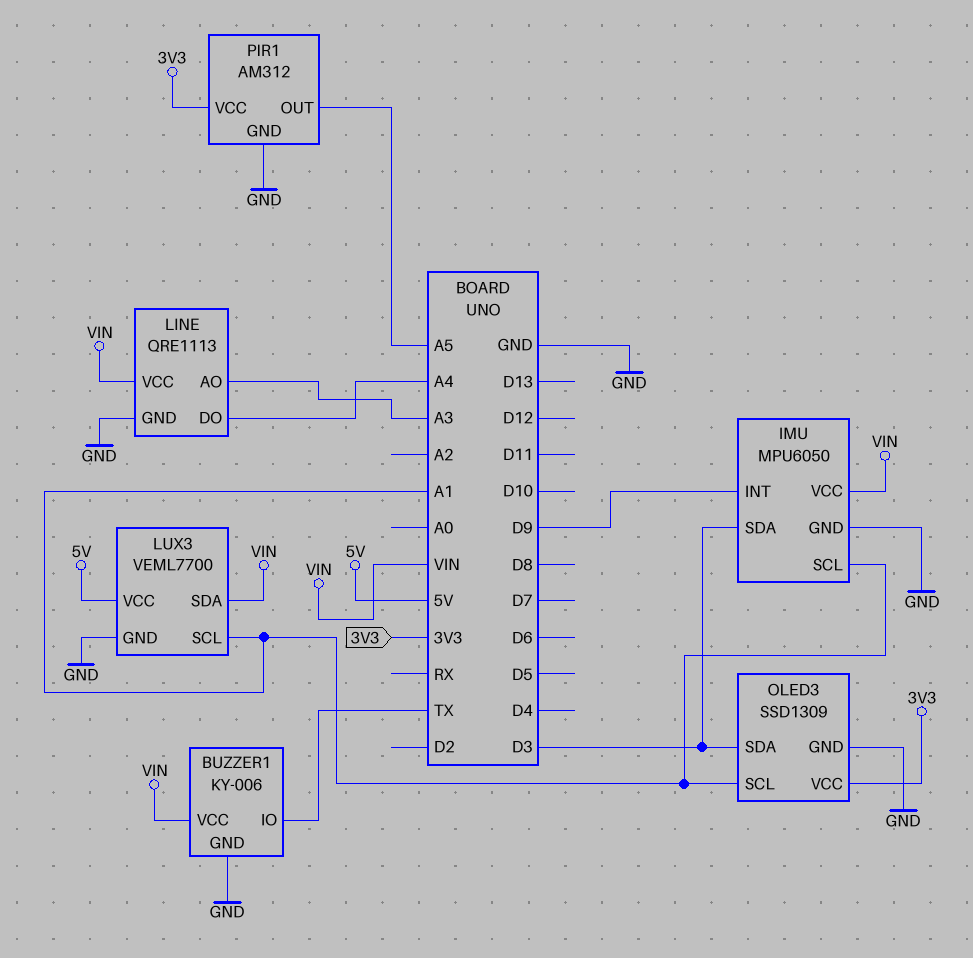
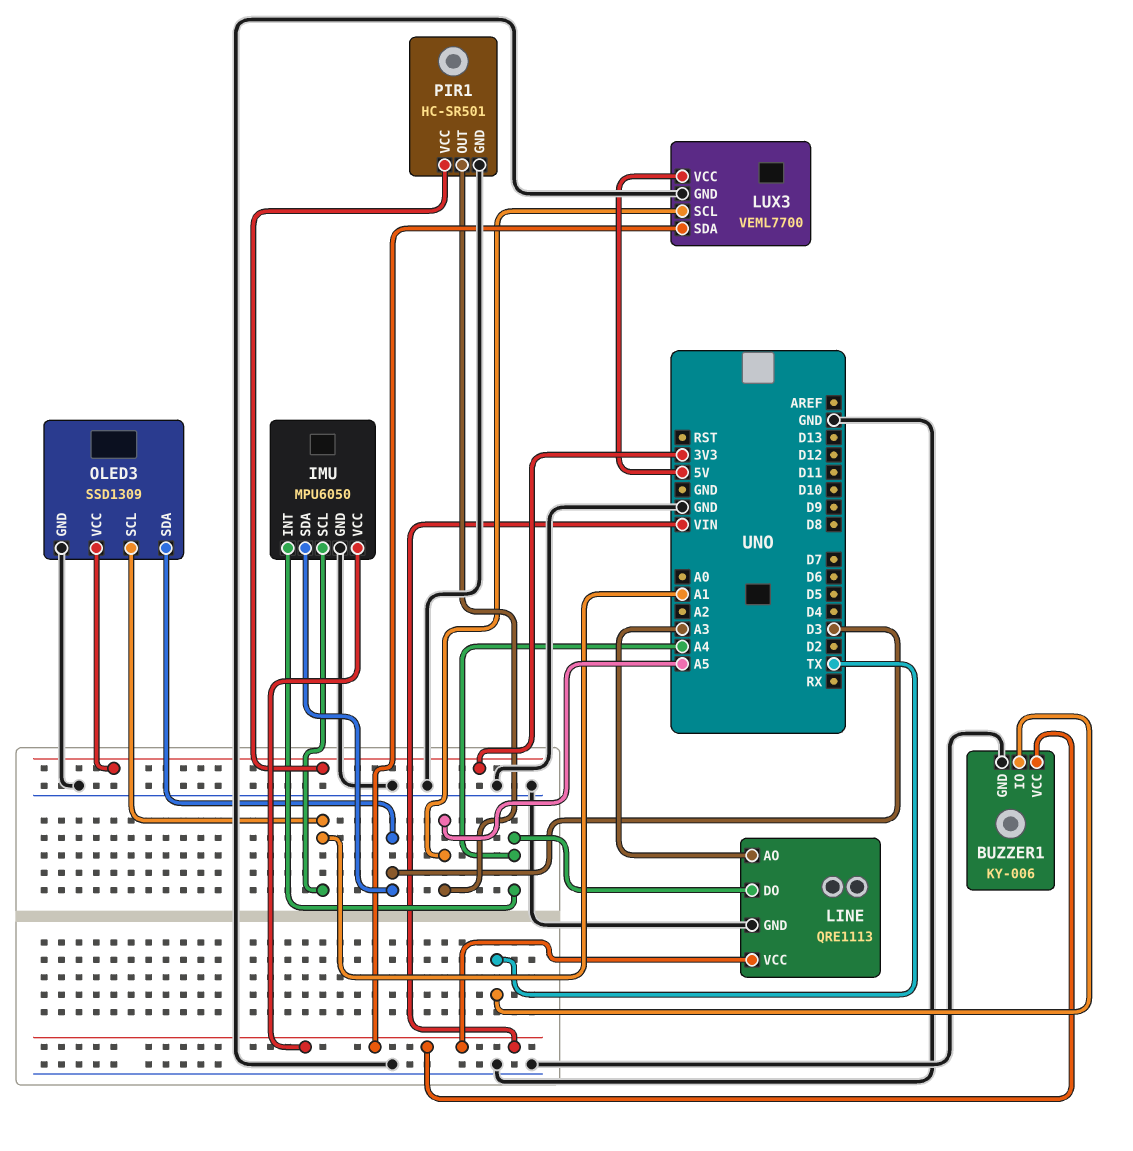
IMU pin INT: D9 -> A4
LUX3 pin SCL: A1 -> A5
PIR1: AM312 -> HC-SR501

